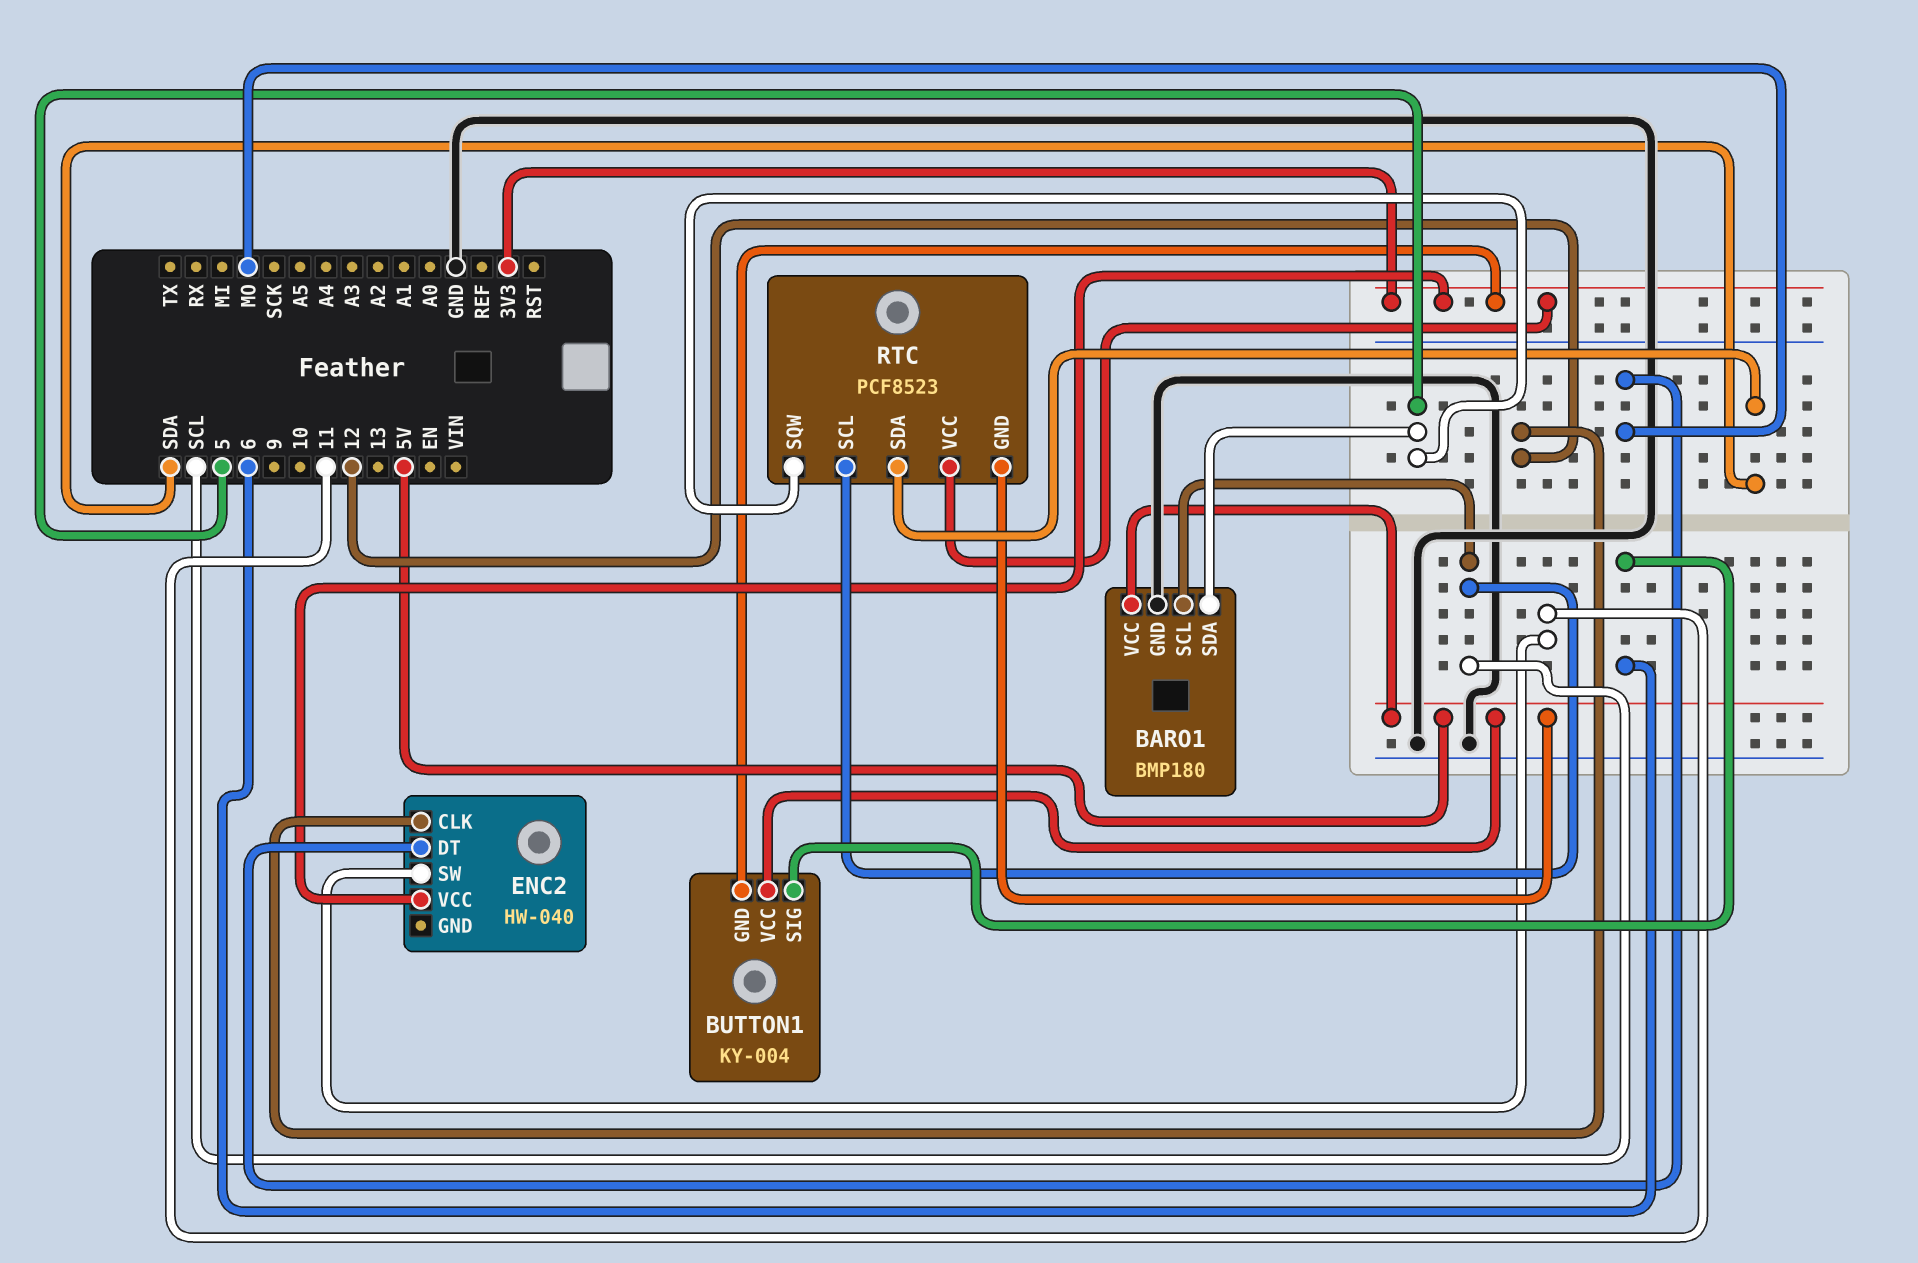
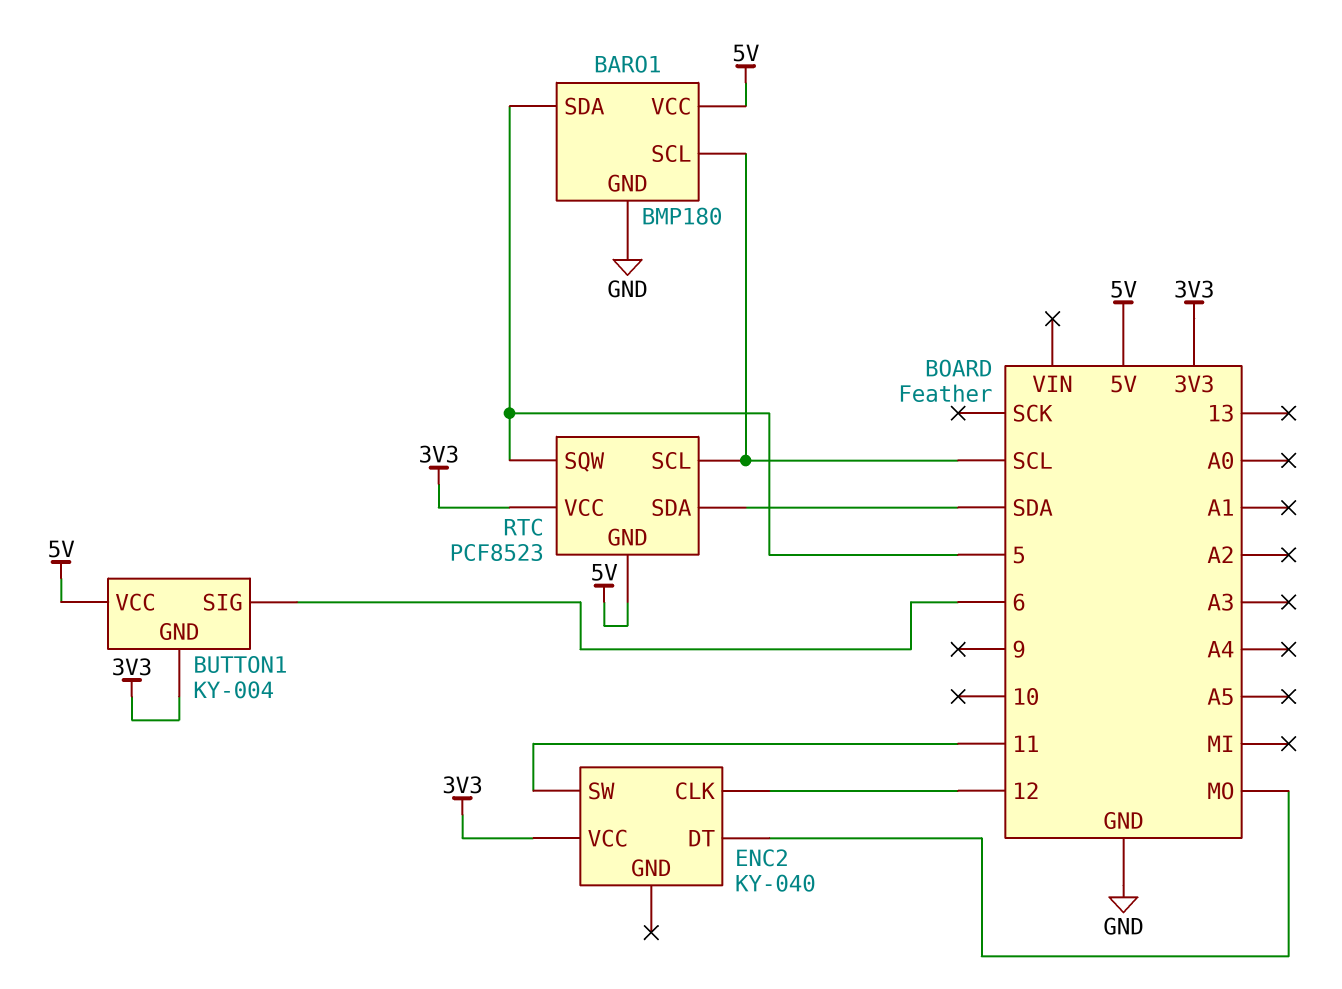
ENC2: HW-040 -> KY-040

